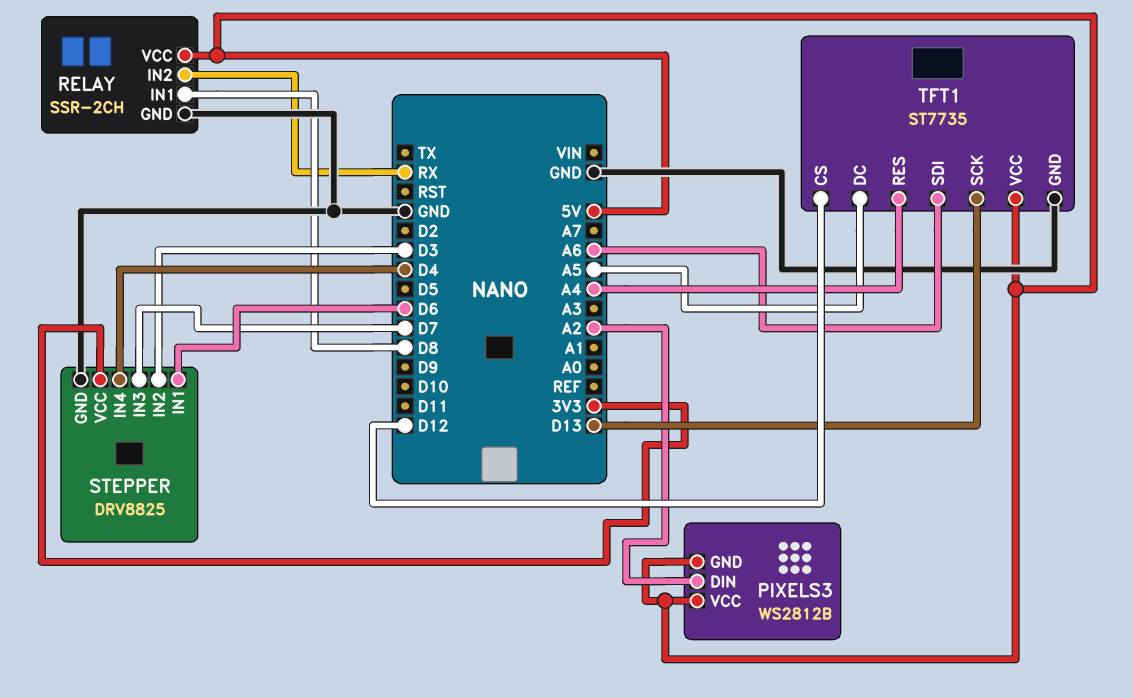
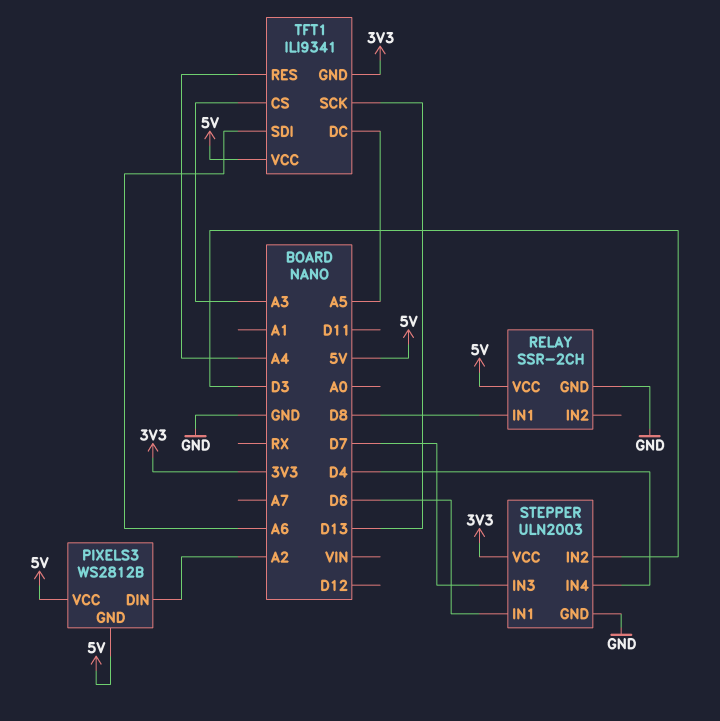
RELAY pin IN2: RX -> none
STEPPER: DRV8825 -> ULN2003
TFT1: ST7735 -> ILI9341
TFT1 pin CS: D12 -> A3
TFT1 pin GND: GND -> 3V3

